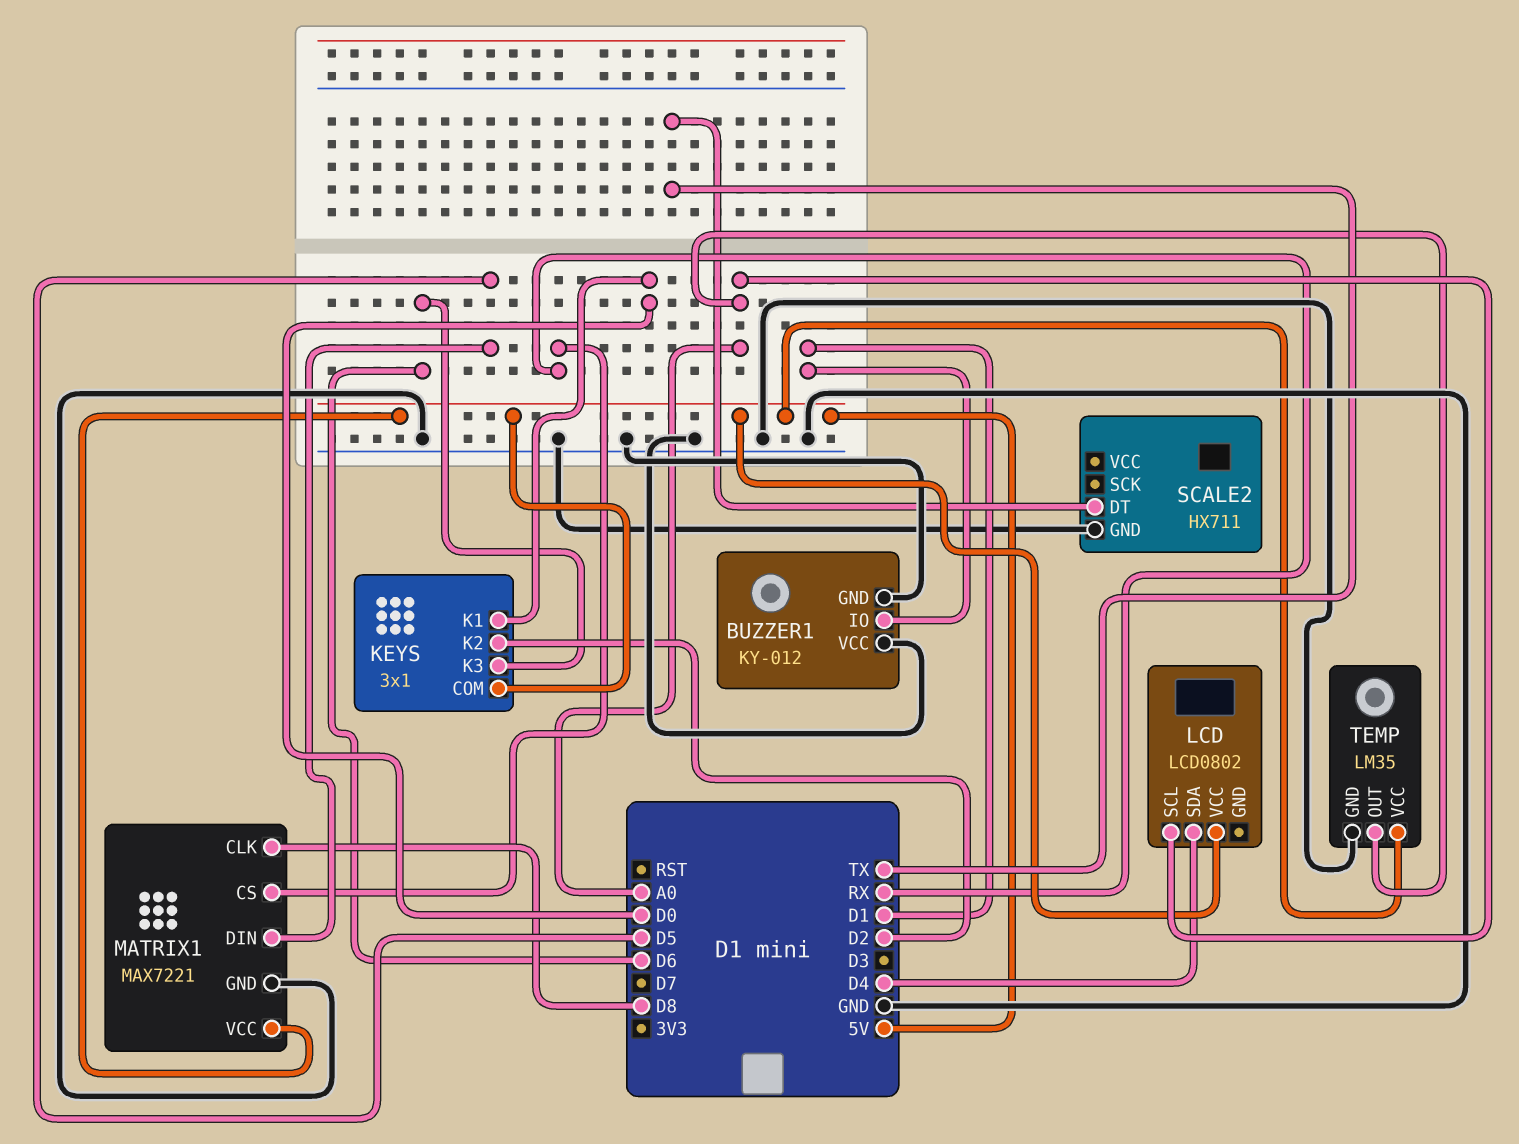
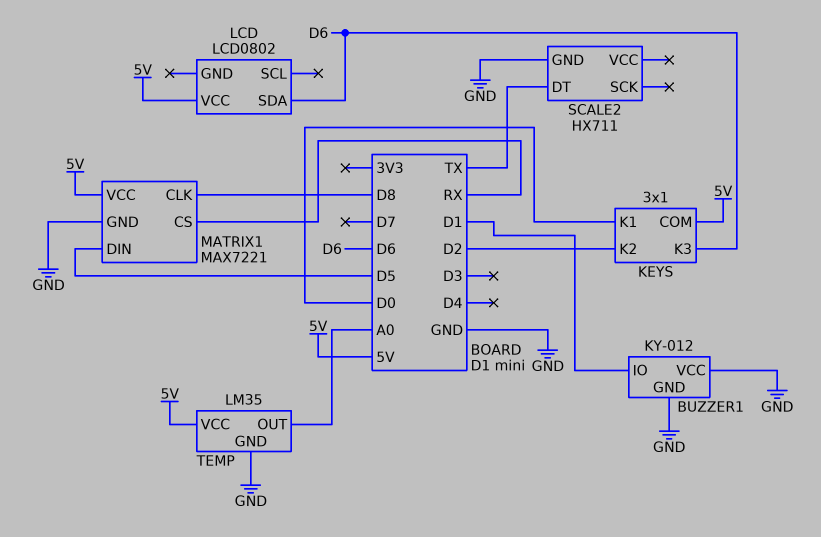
LCD pin SCL: A0 -> none
LCD pin SDA: D4 -> D6

